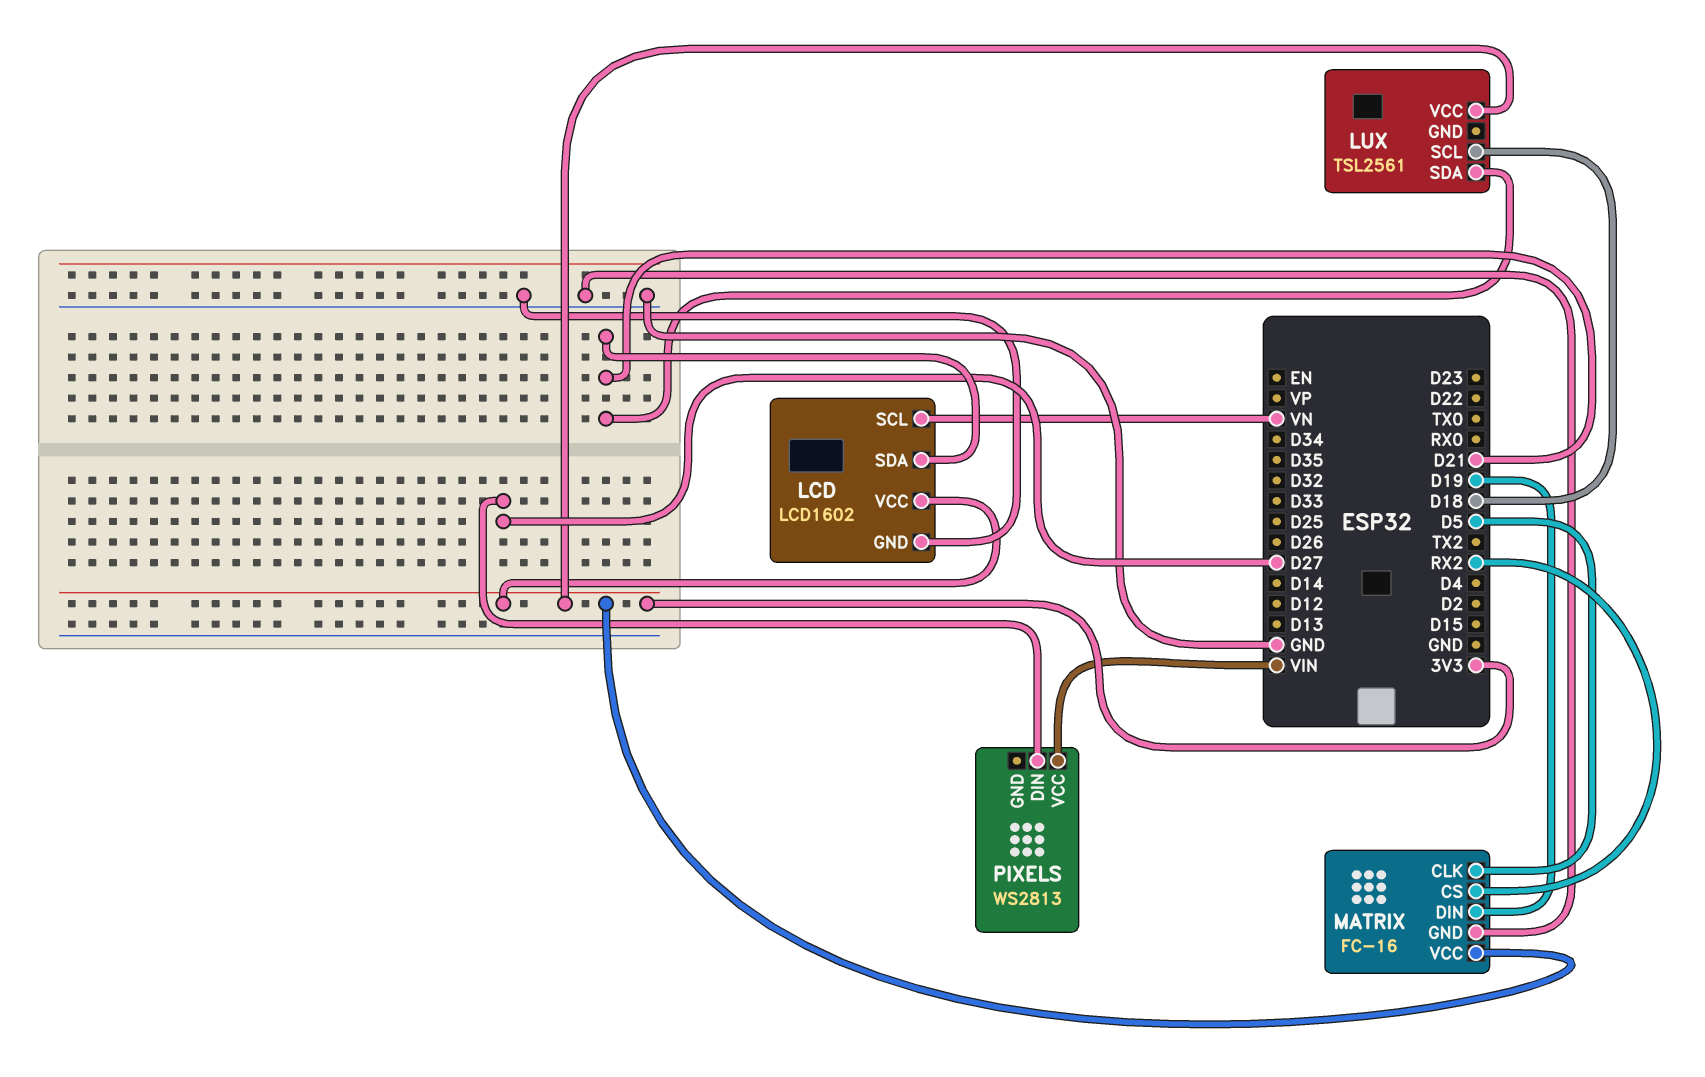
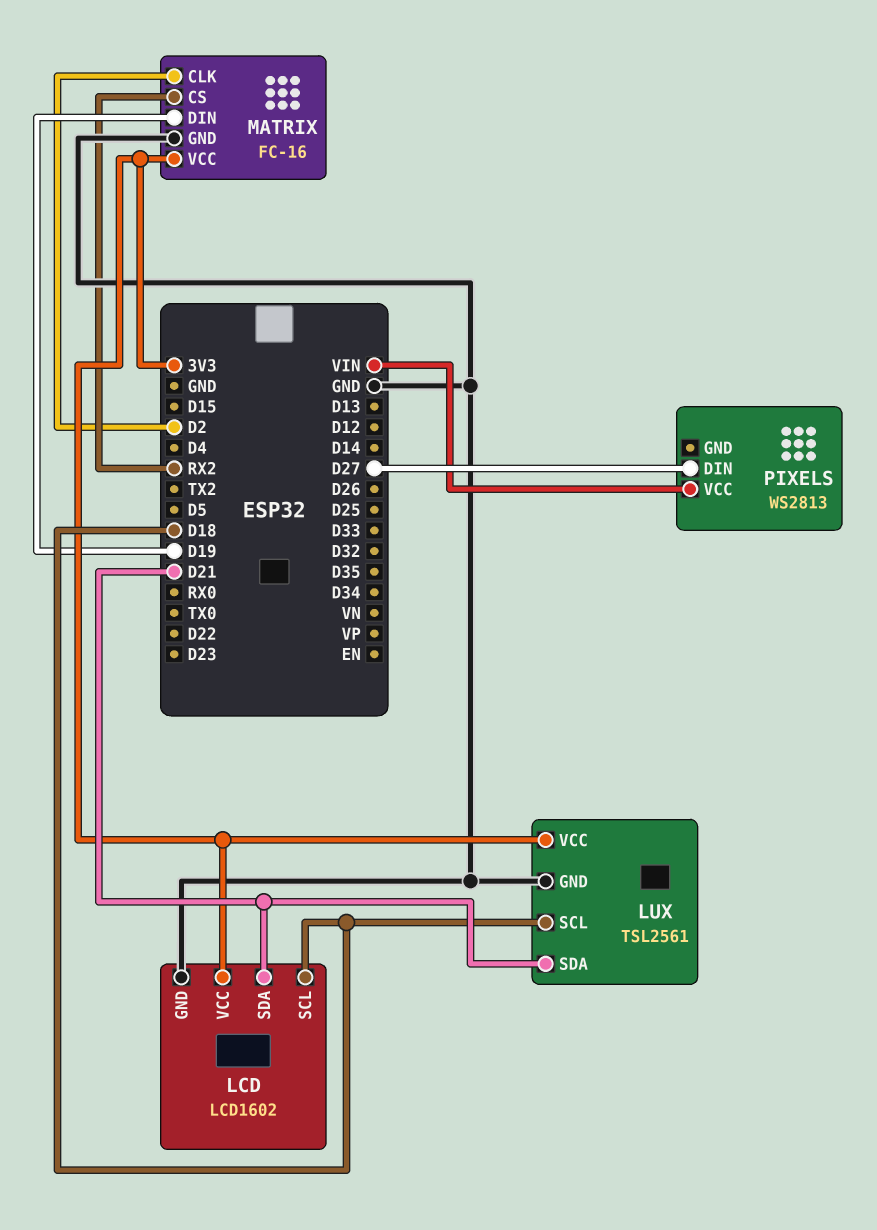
LCD pin SCL: VN -> D18
LUX pin GND: none -> GND
MATRIX pin CLK: D5 -> D2

